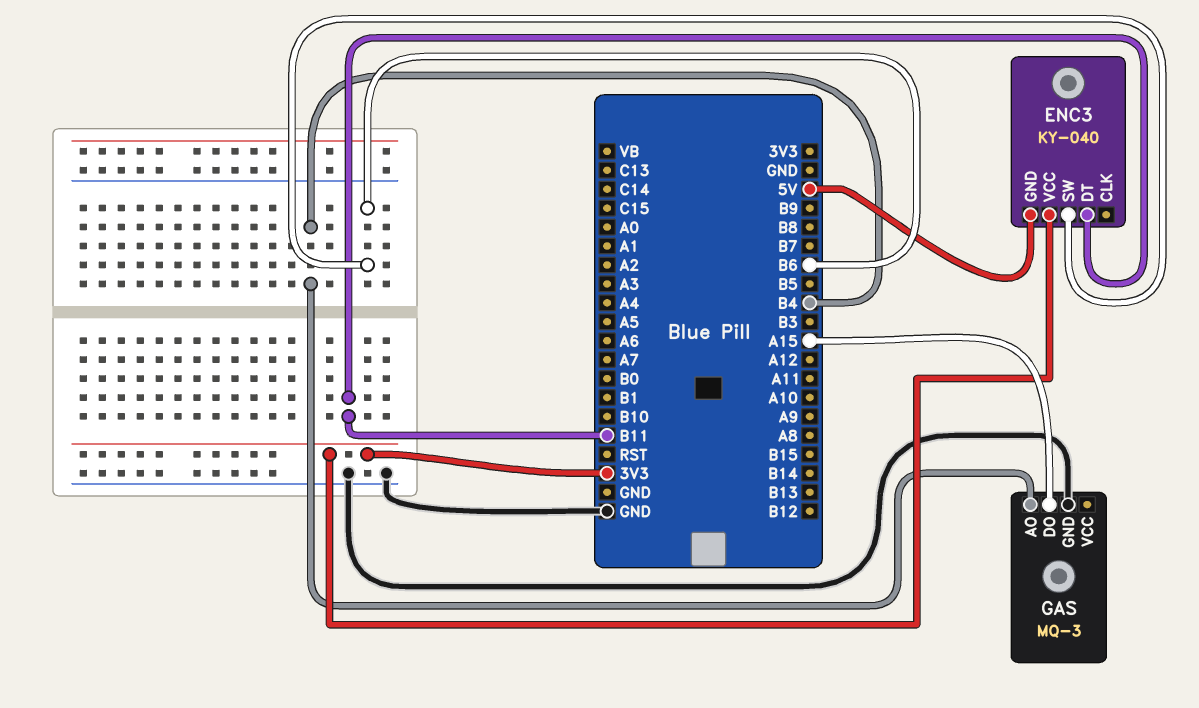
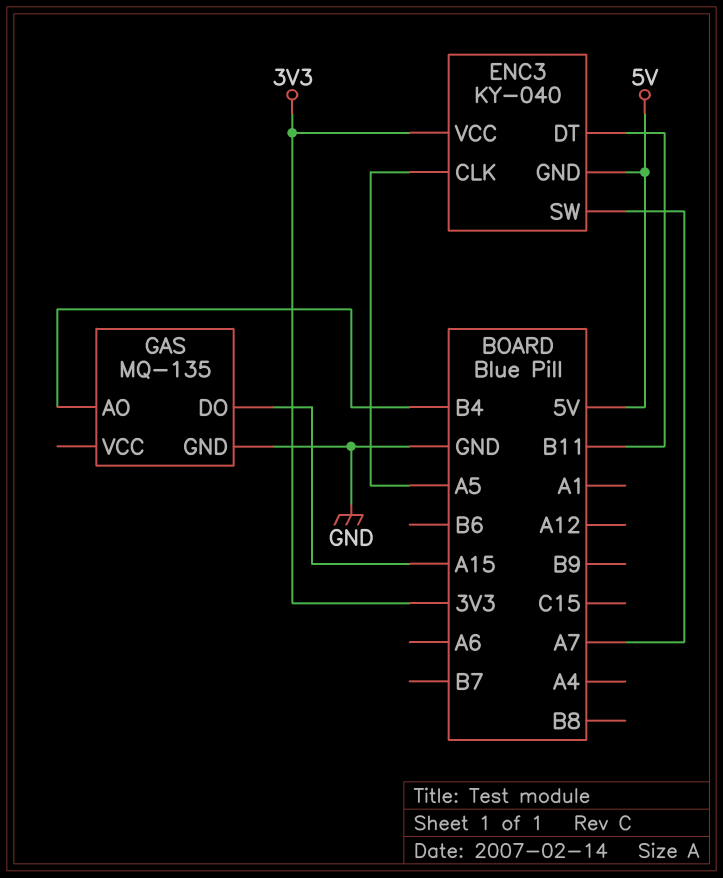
ENC3 pin CLK: none -> A5
ENC3 pin SW: B6 -> A7
GAS: MQ-3 -> MQ-135

